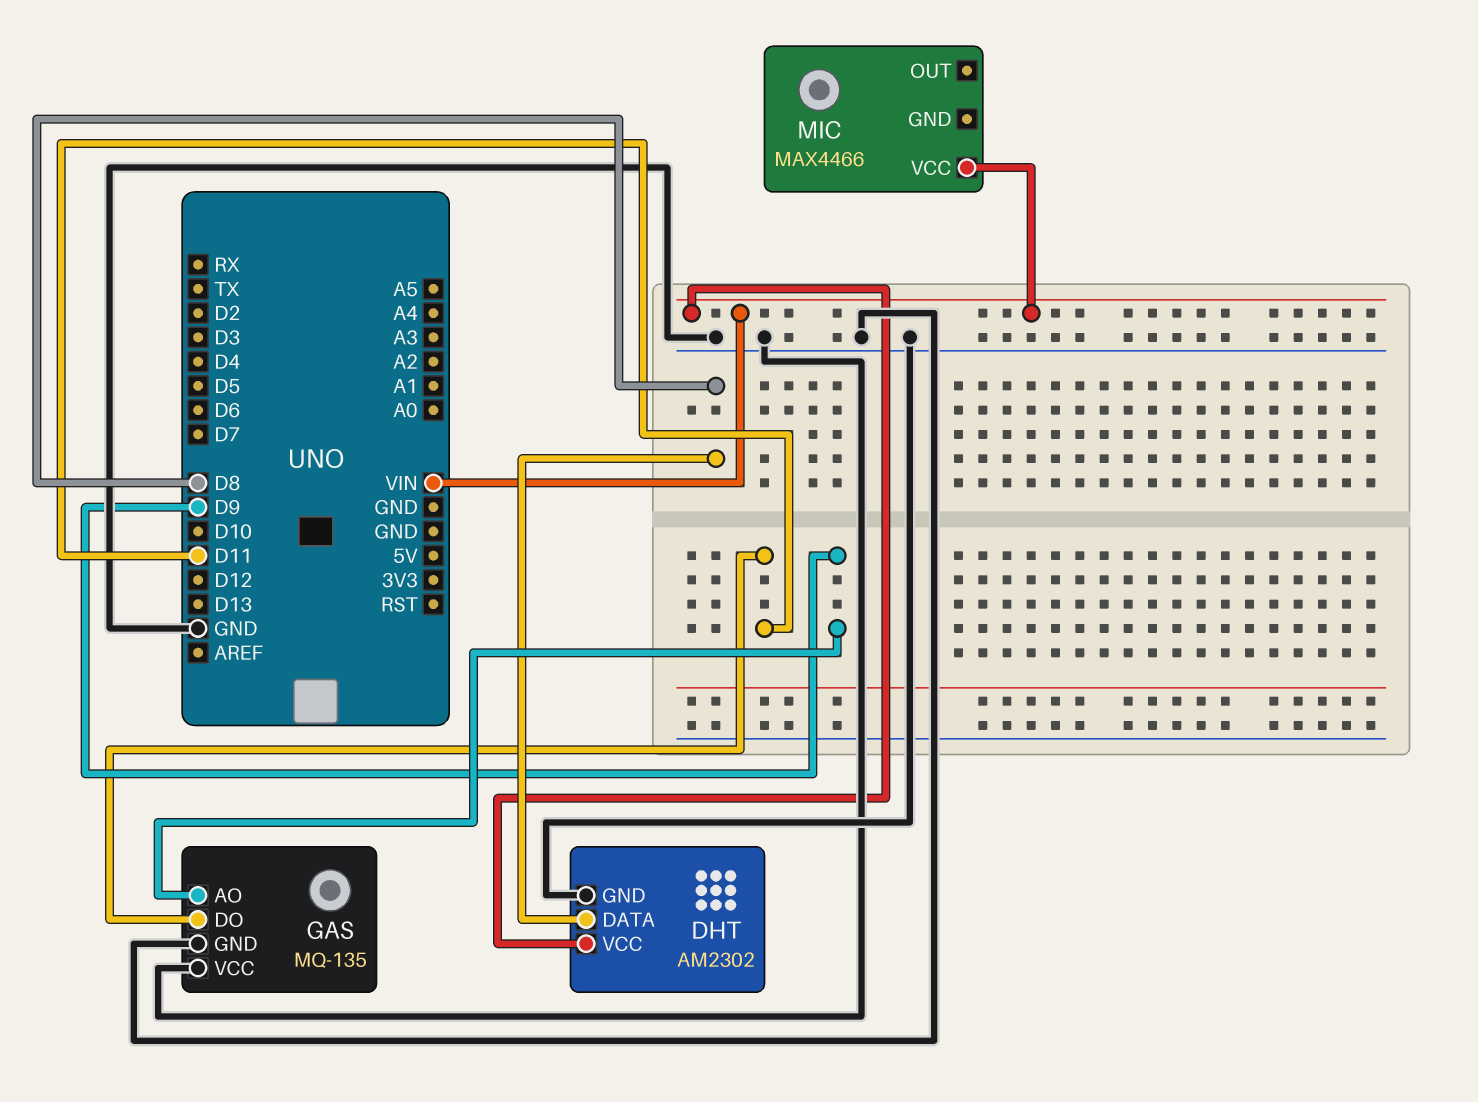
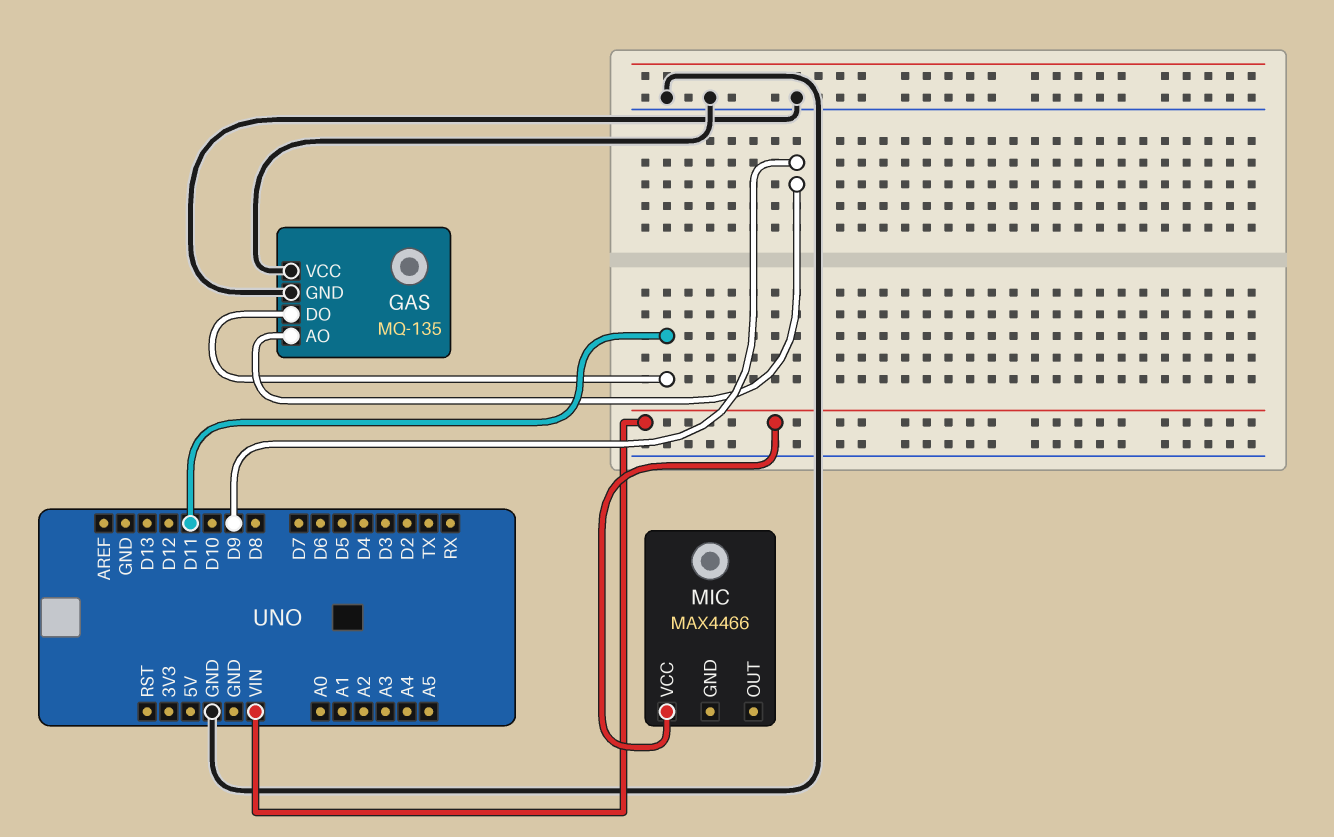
DHT: AM2302 -> none
DHT pin DATA: D8 -> none
DHT pin GND: GND -> none
DHT pin VCC: VIN -> none

